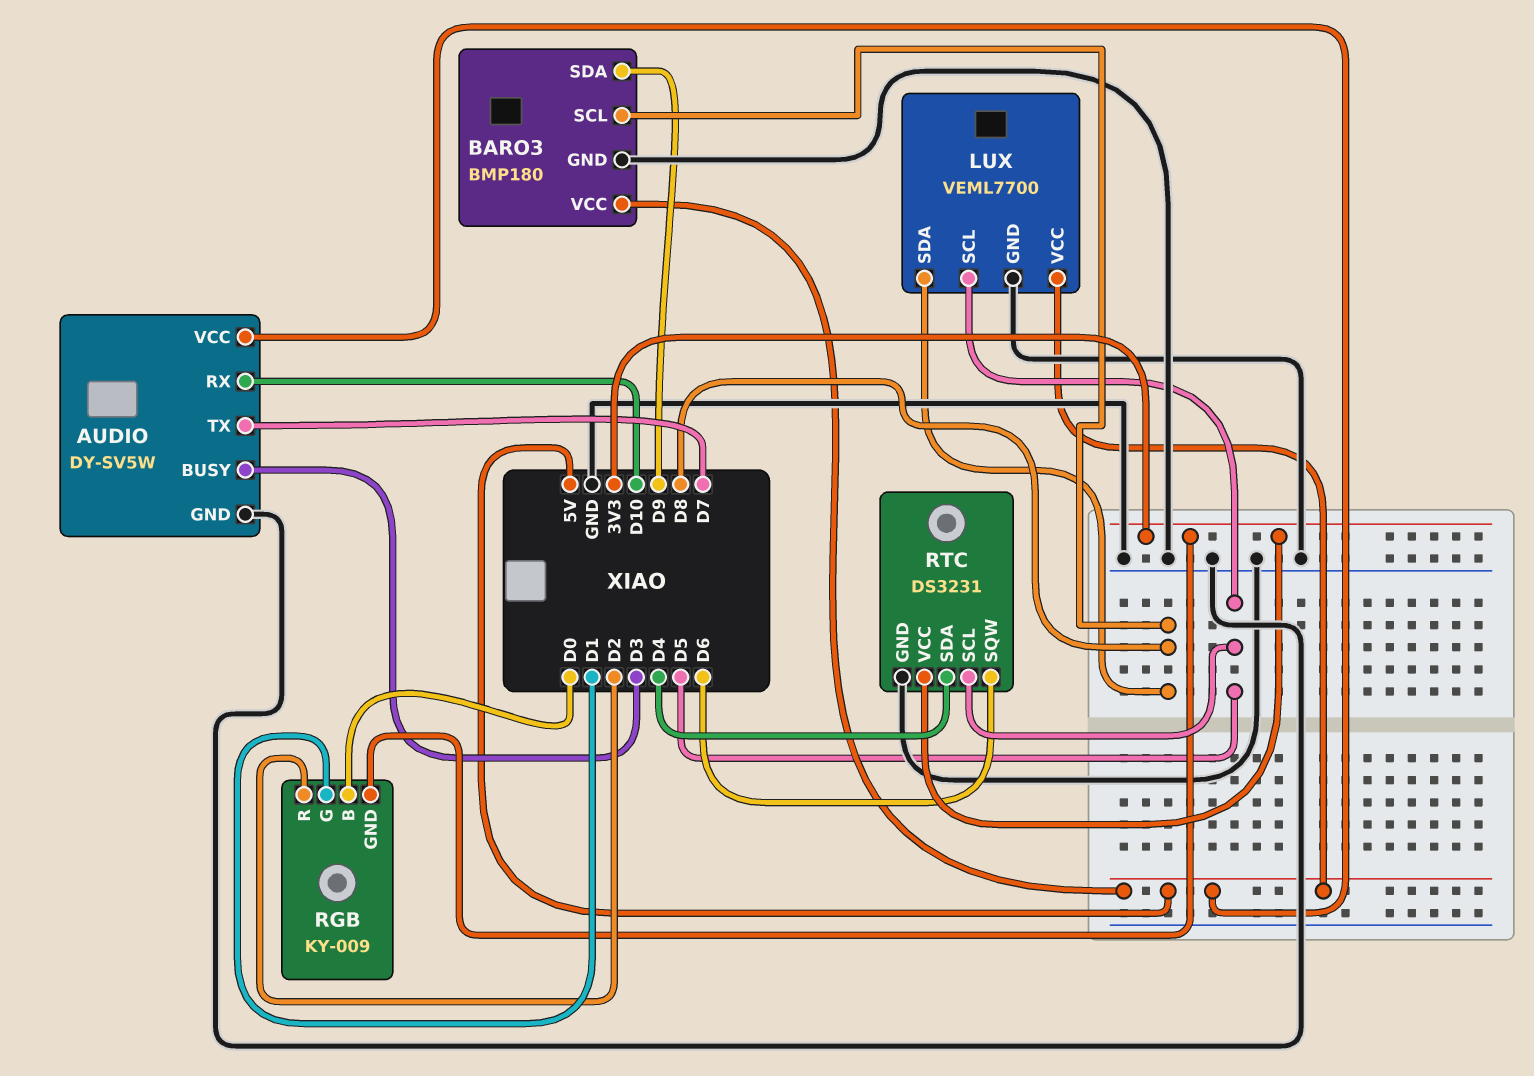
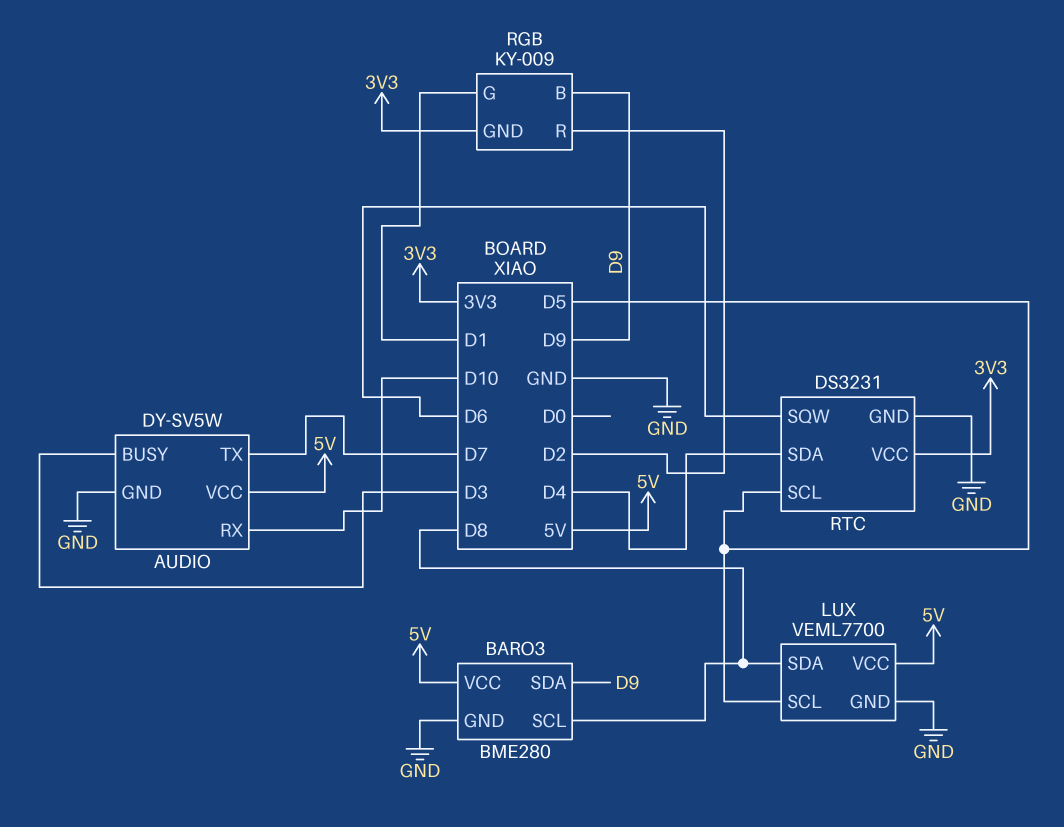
BARO3: BMP180 -> BME280
RGB pin B: D0 -> D9

